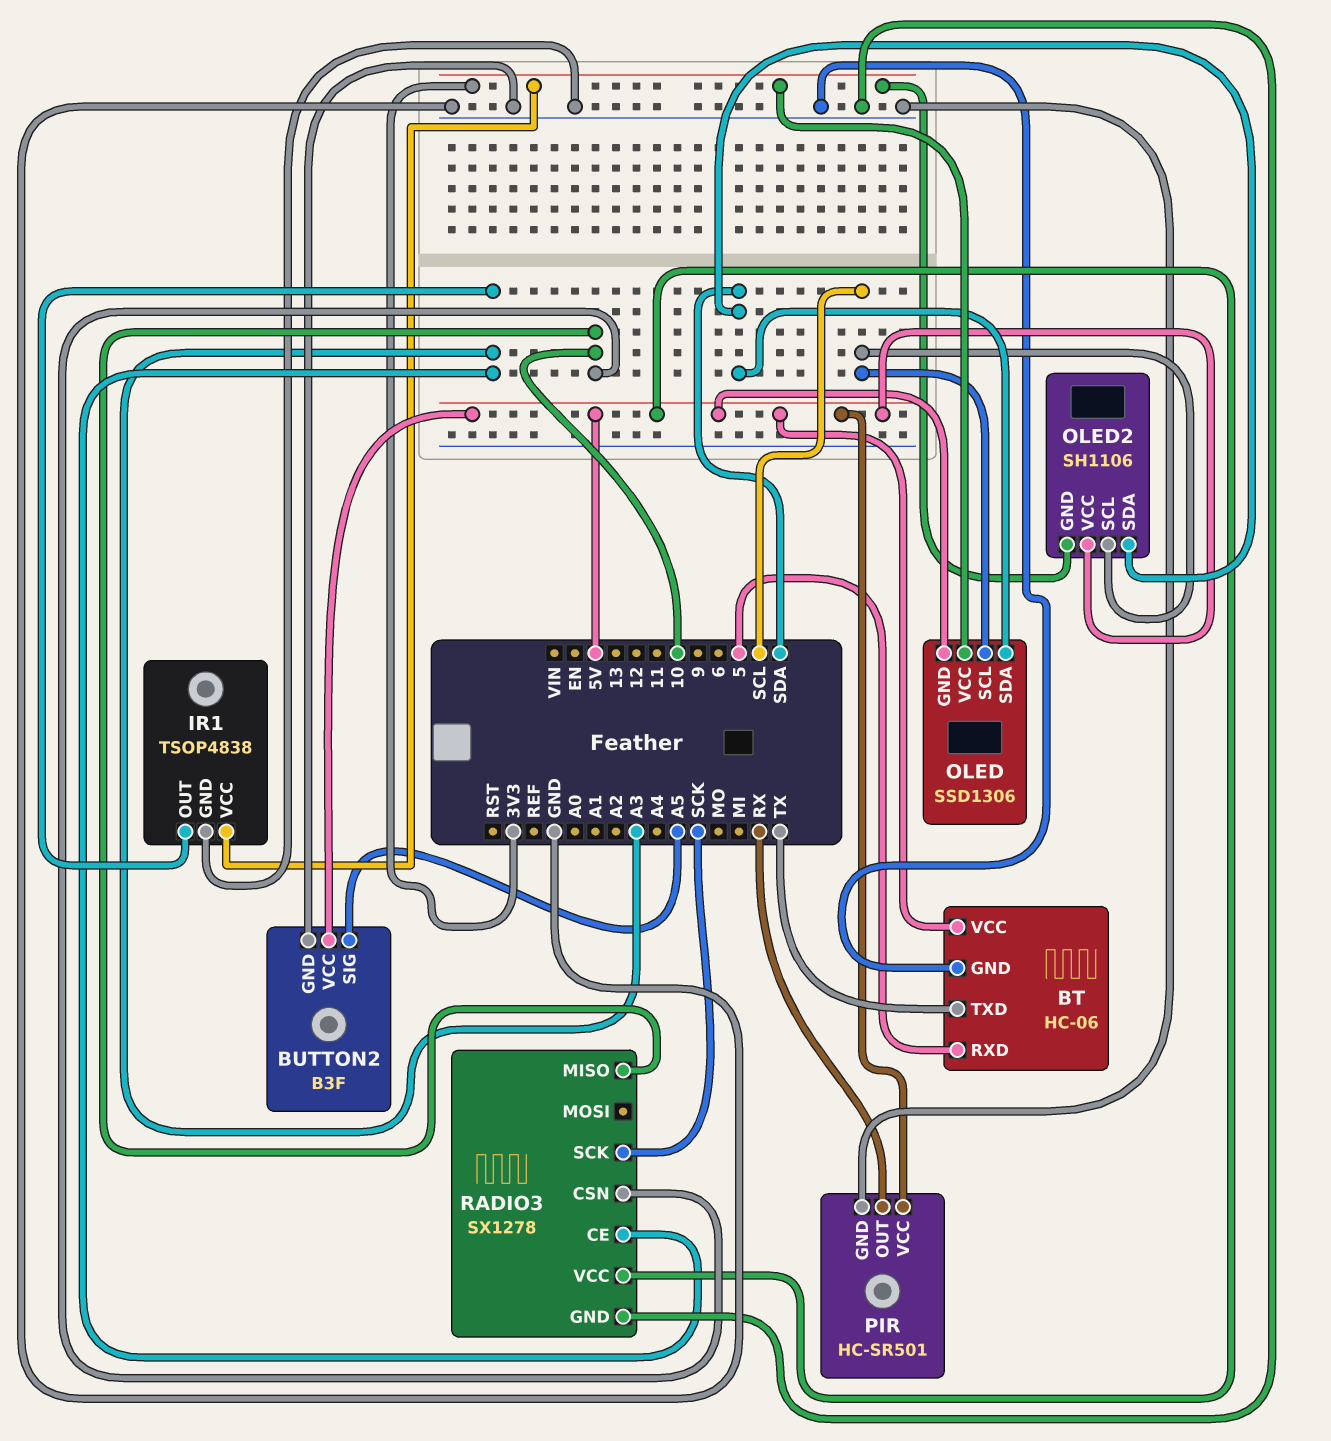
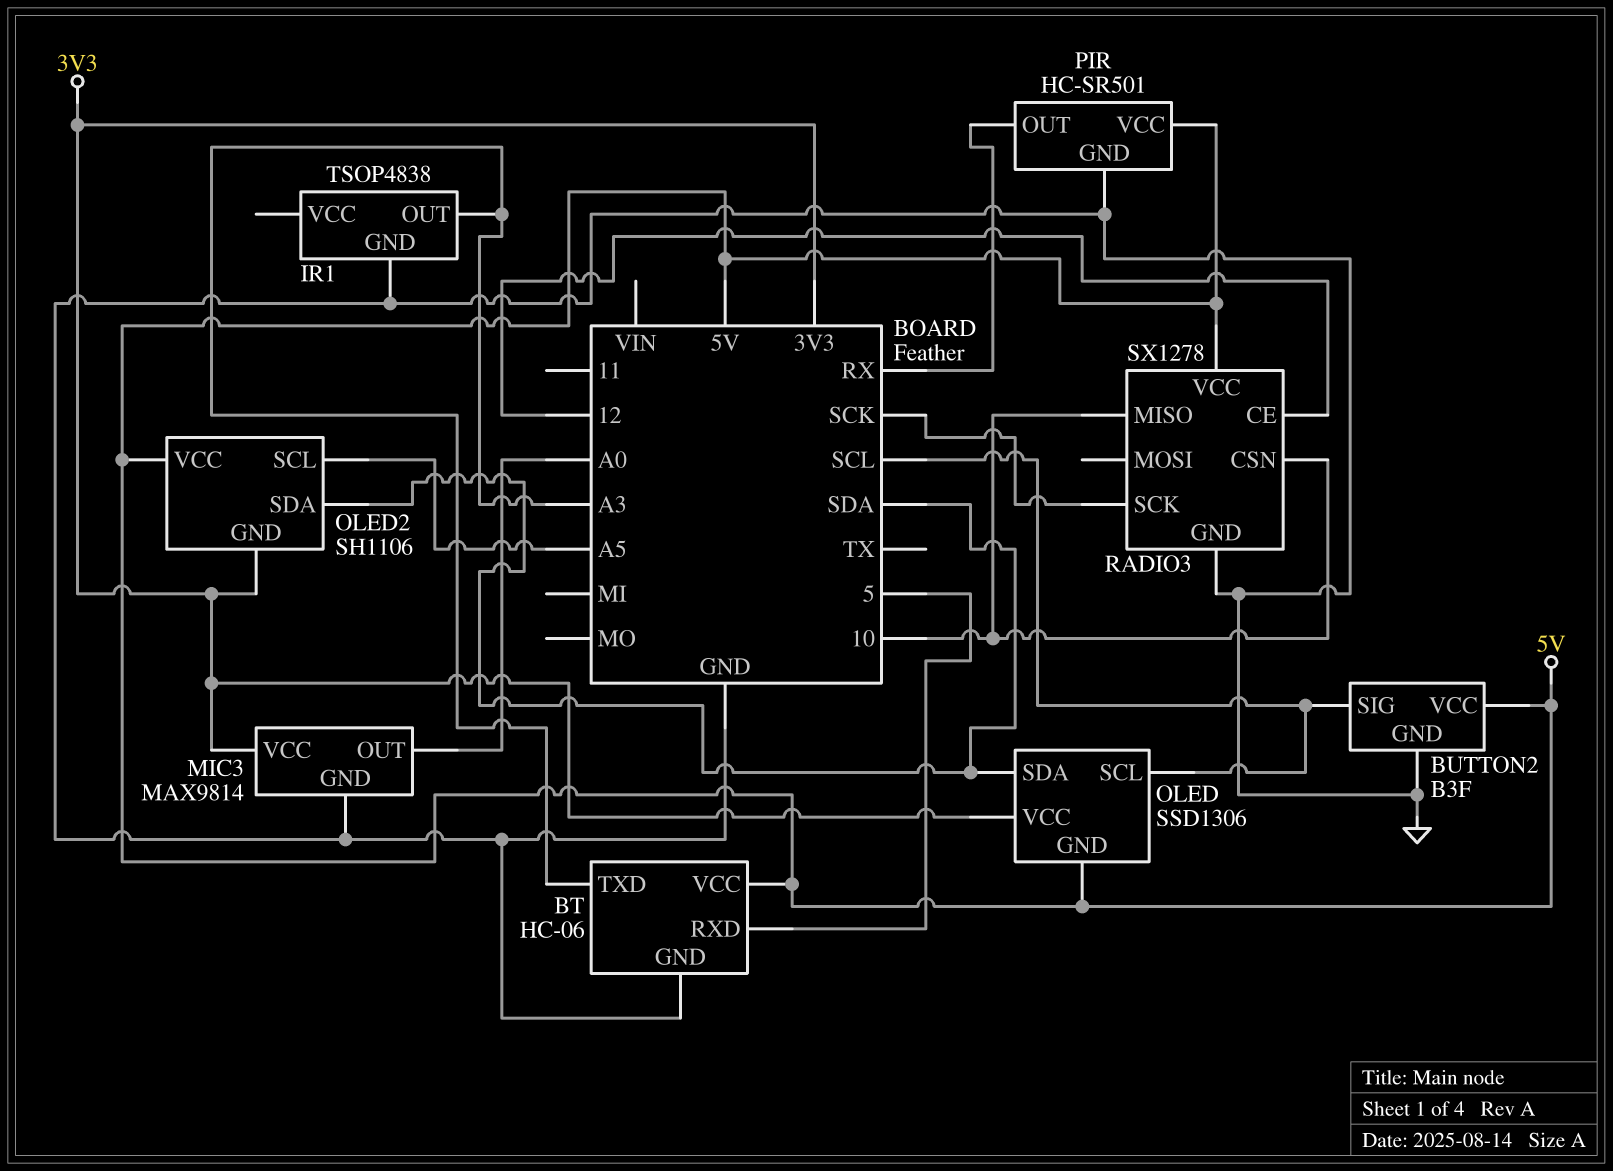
BT pin TXD: TX -> A3
BUTTON2 pin SIG: A5 -> SCL
IR1 pin VCC: 3V3 -> none
MIC3: none -> MAX9814
MIC3 pin GND: none -> GND
MIC3 pin OUT: none -> A0
MIC3 pin VCC: none -> 3V3
OLED2 pin SCL: SCL -> A5
RADIO3 pin CE: A3 -> 12

